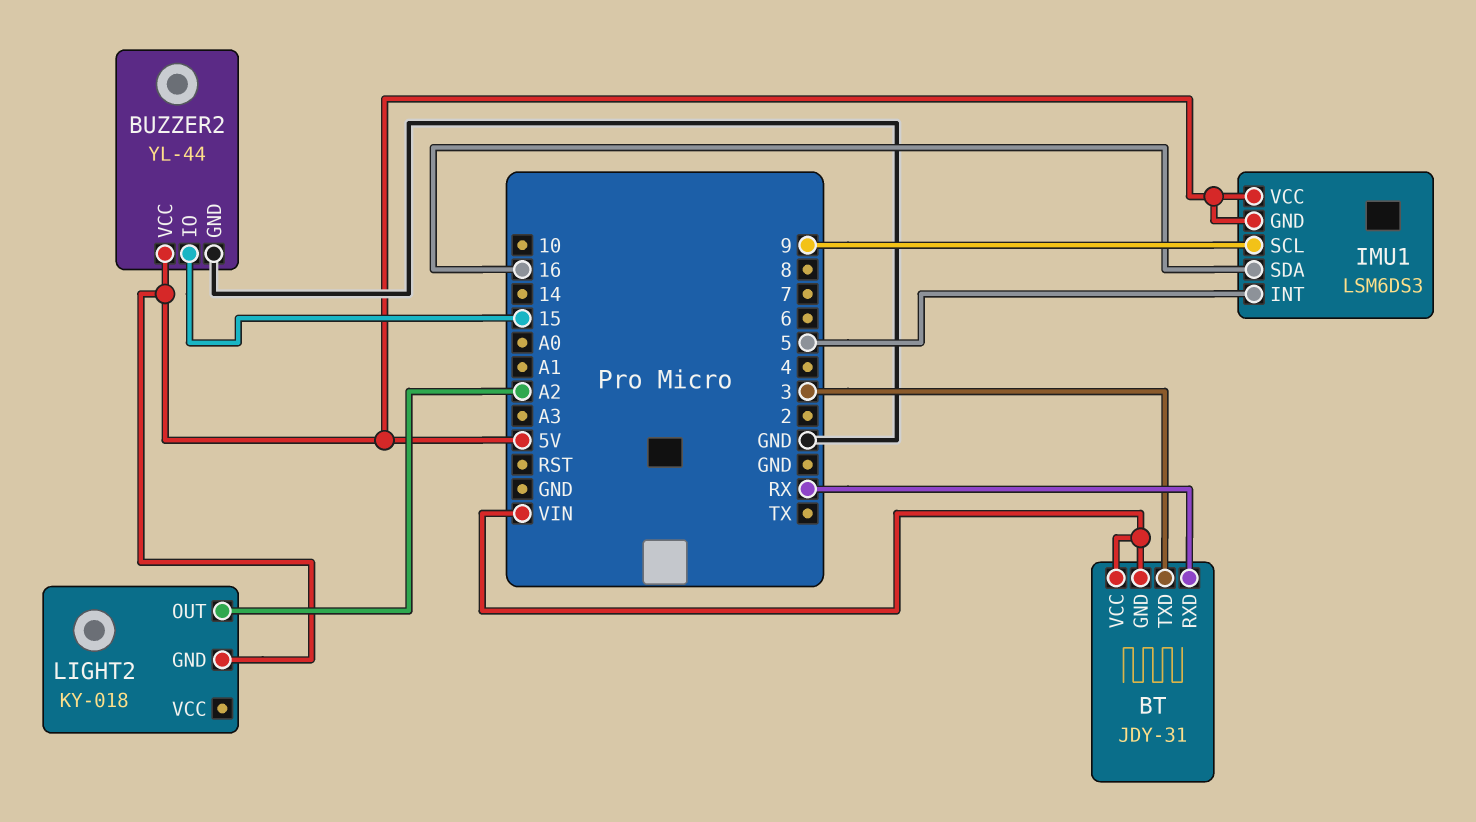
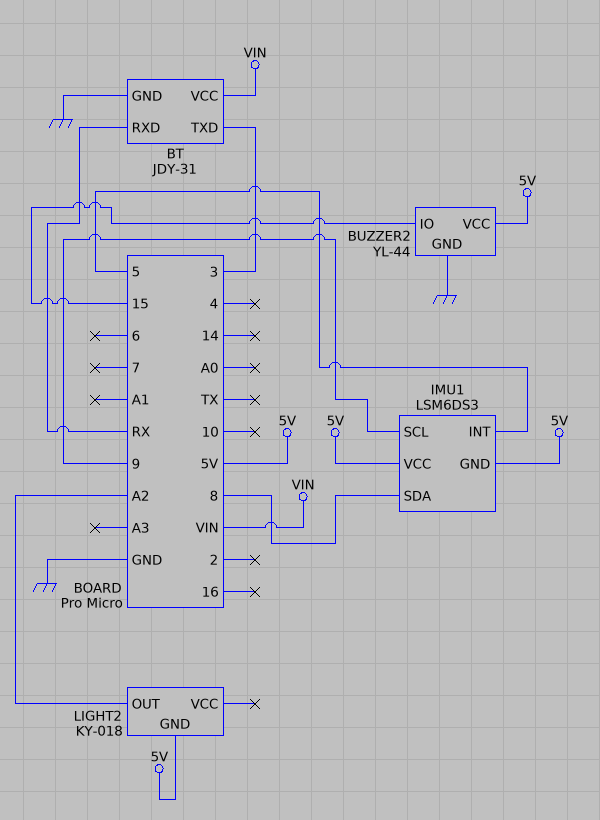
BT pin GND: VIN -> GND
IMU1 pin SDA: 16 -> 8

